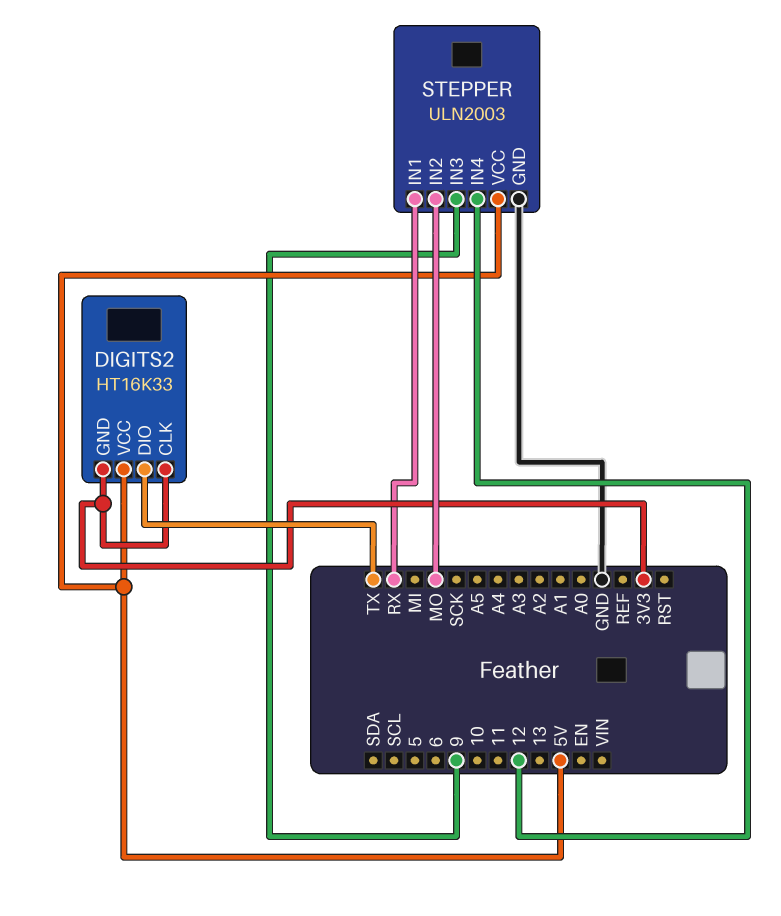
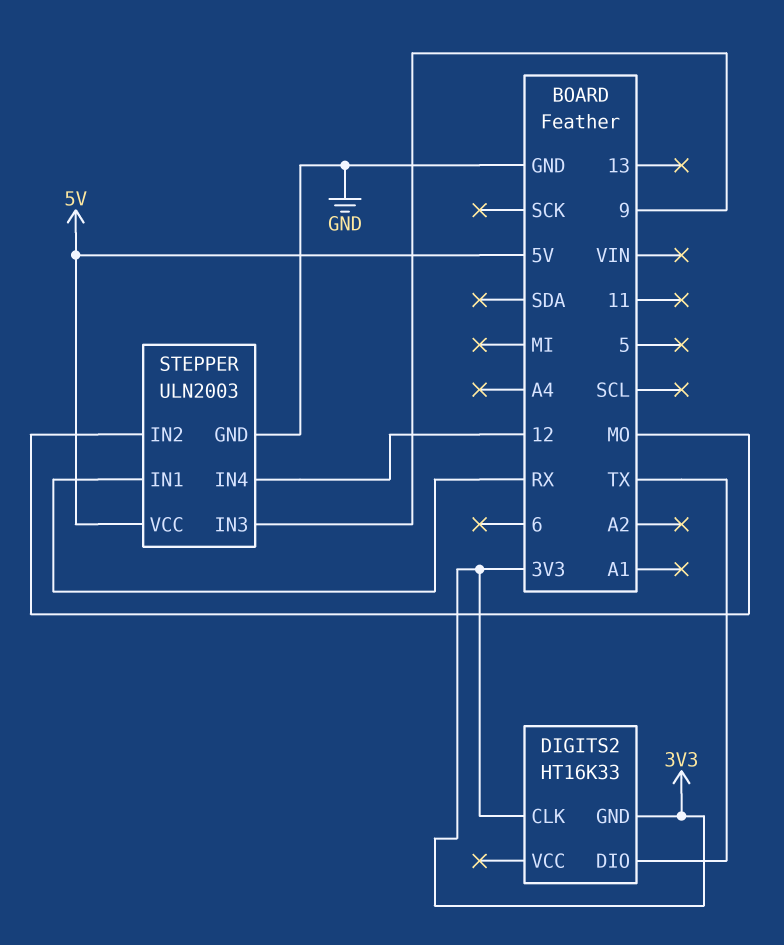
DIGITS2 pin VCC: 5V -> none

